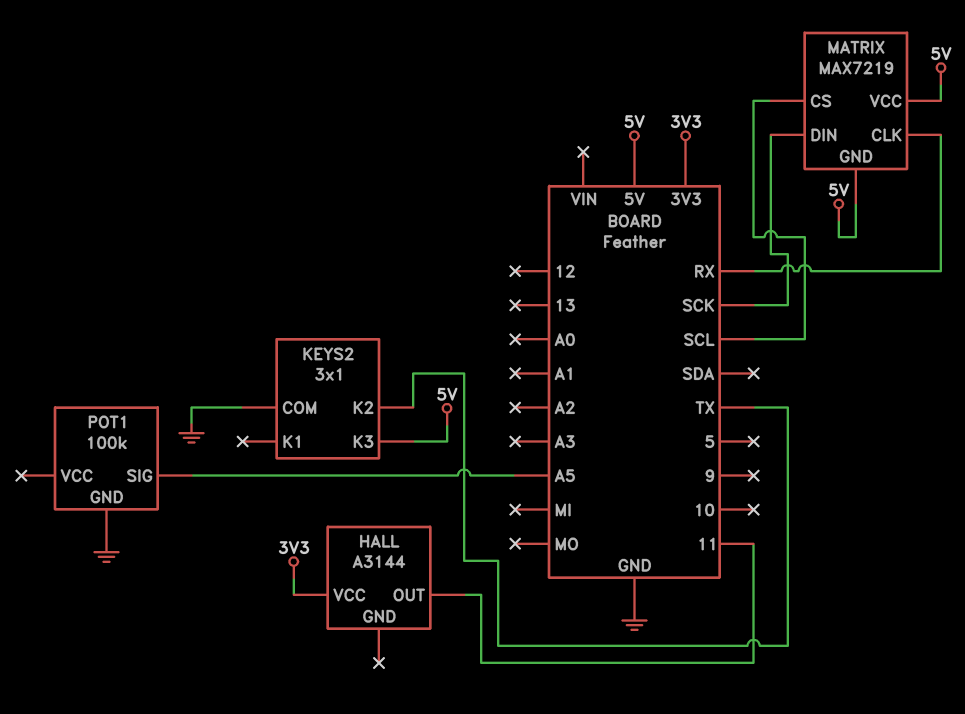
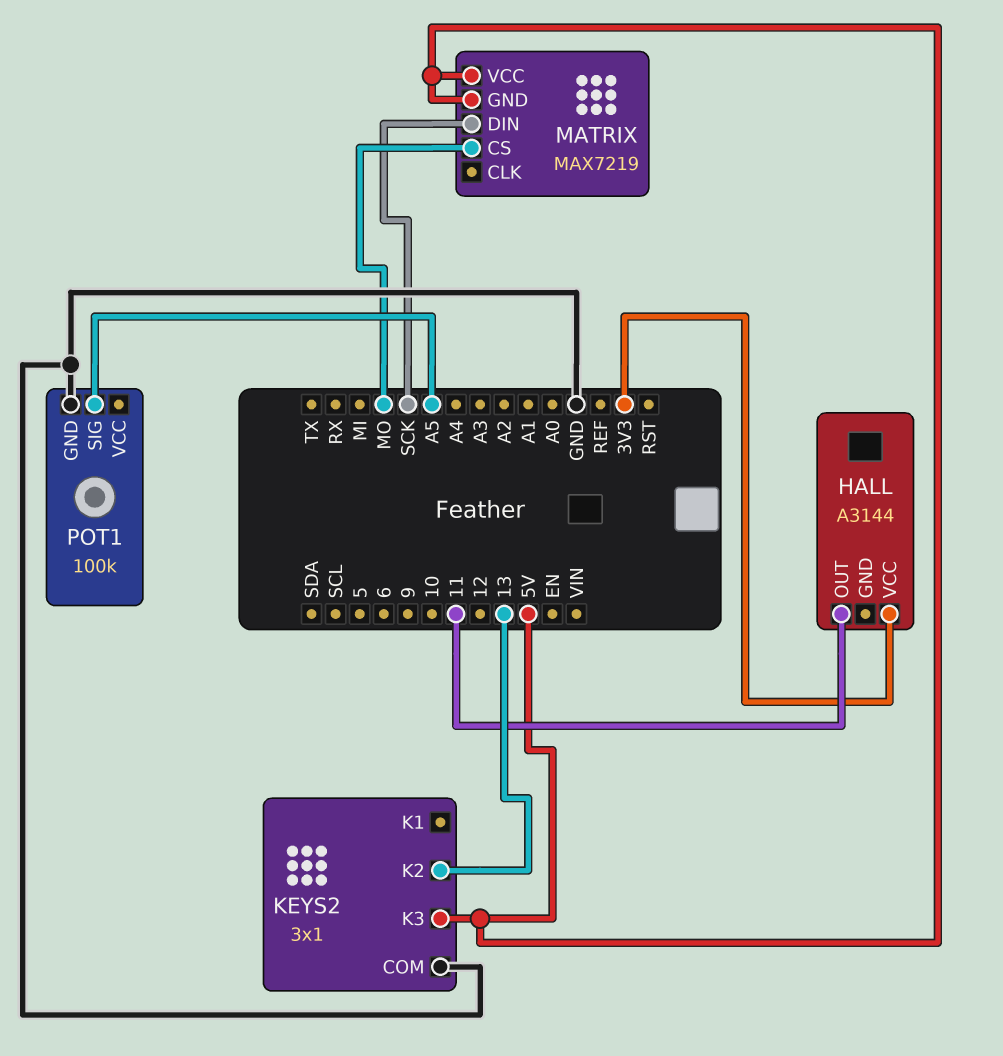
KEYS2 pin K2: TX -> 13
MATRIX pin CLK: RX -> none
MATRIX pin CS: SCL -> MO

